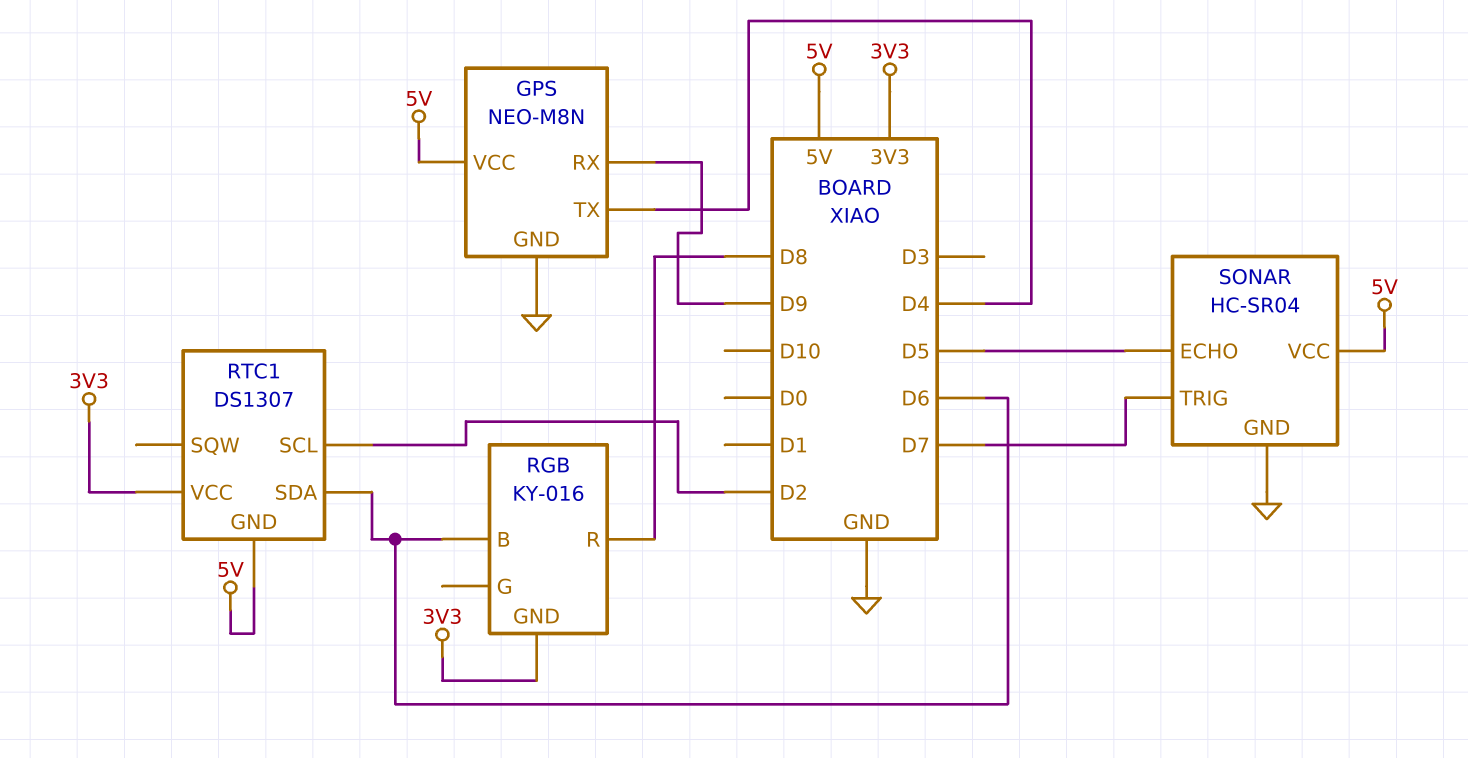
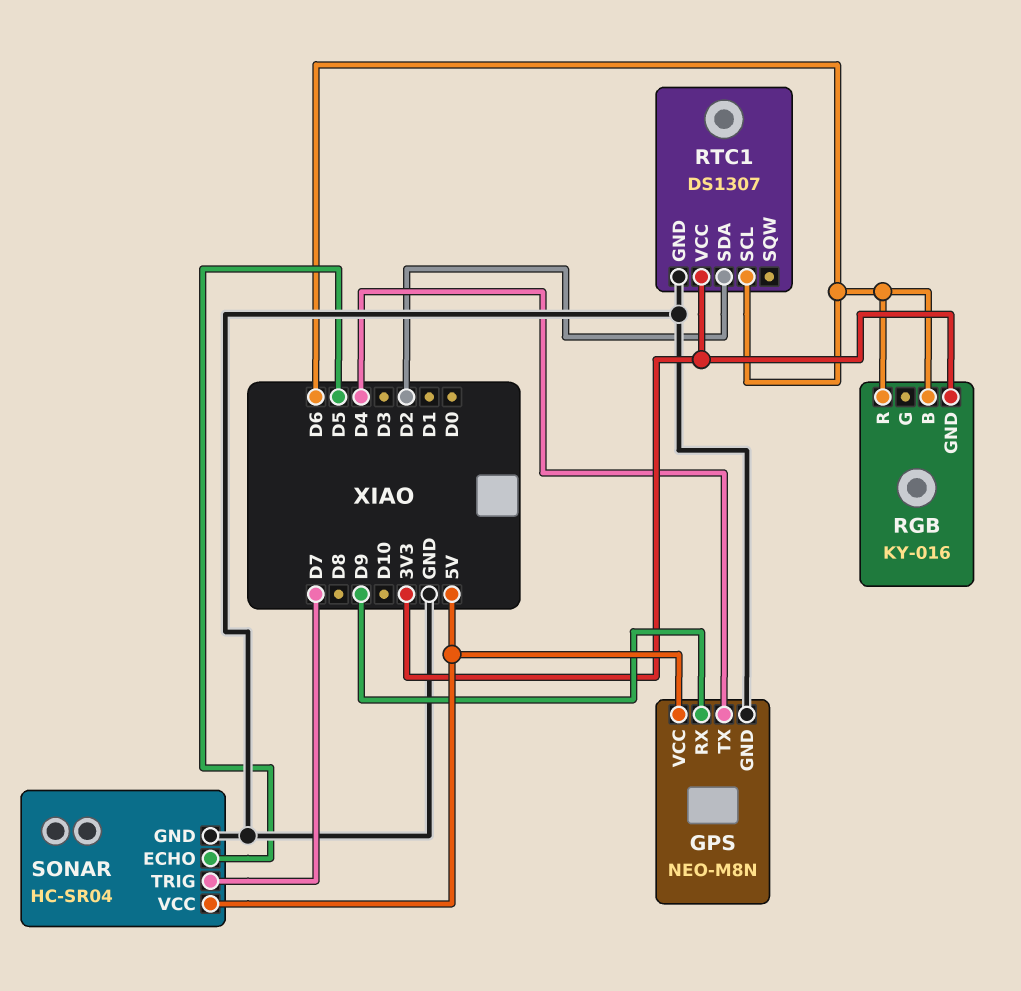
RGB pin R: D8 -> D6
RTC1 pin GND: 5V -> GND
RTC1 pin SCL: D2 -> D6
RTC1 pin SDA: D6 -> D2

